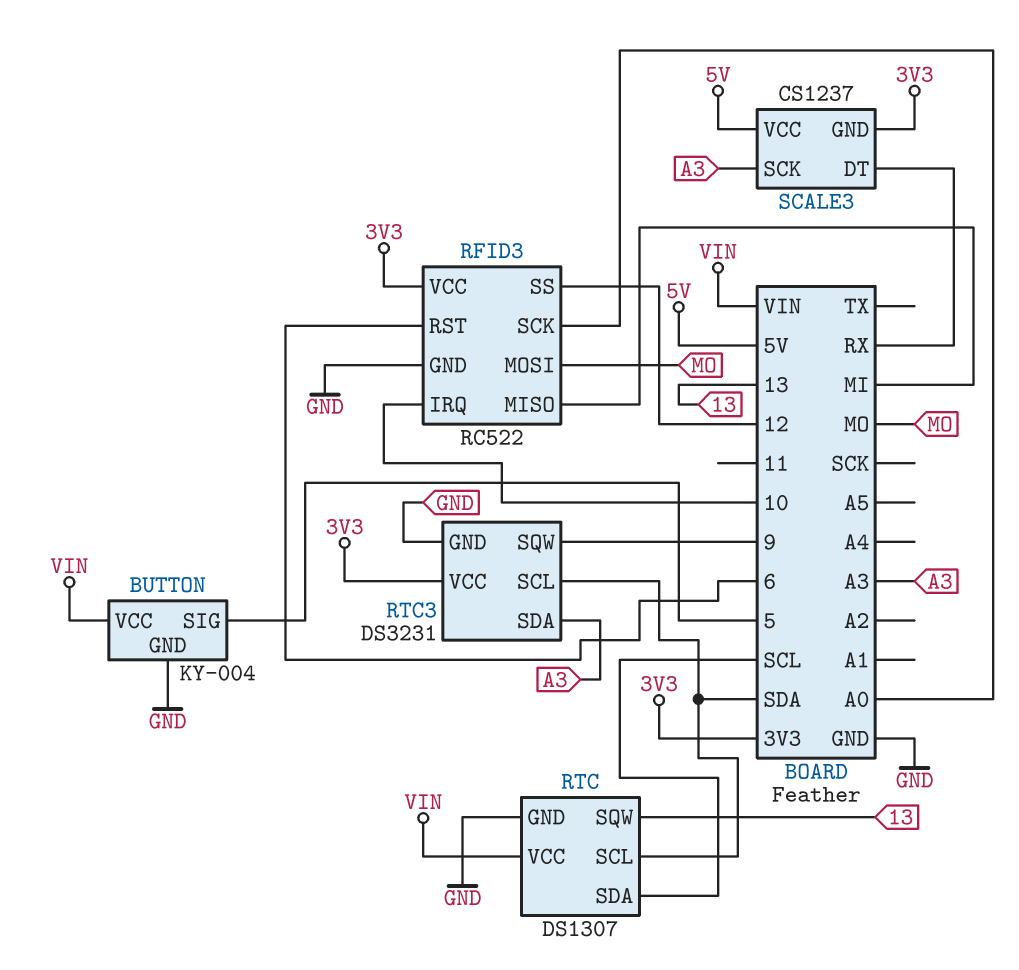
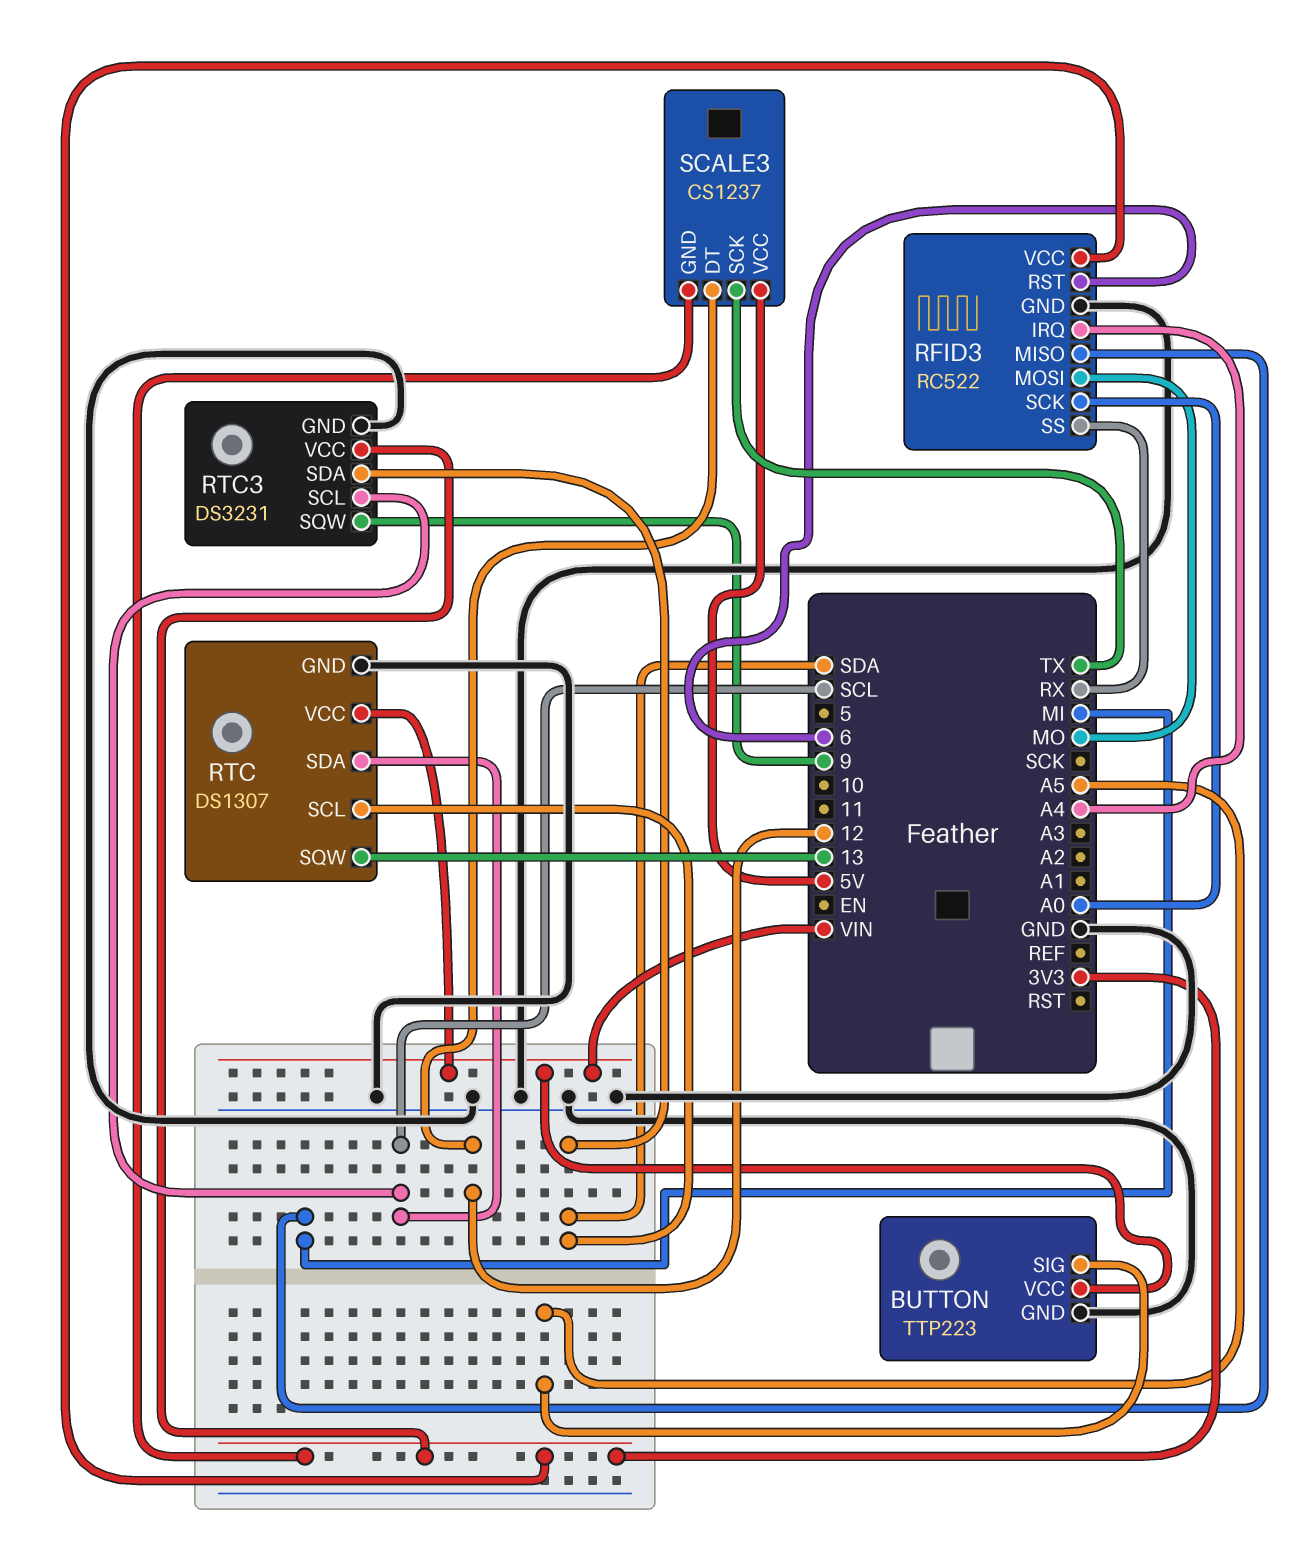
BUTTON: KY-004 -> TTP223
BUTTON pin SIG: 5 -> A5
RFID3 pin IRQ: 10 -> A4
RFID3 pin SS: 12 -> RX
RTC3 pin SCL: SDA -> SCL
RTC3 pin SDA: A3 -> SDA
SCALE3 pin DT: RX -> 12
SCALE3 pin SCK: A3 -> TX

